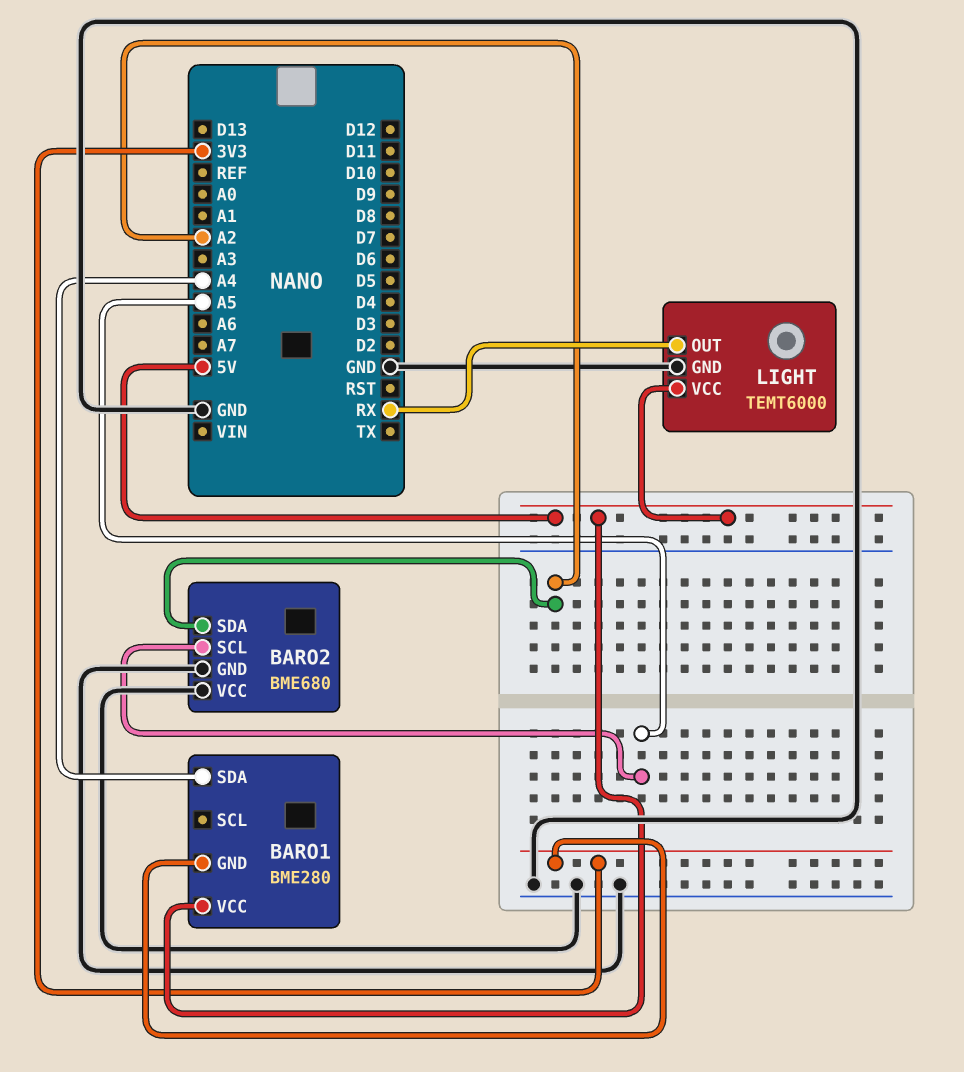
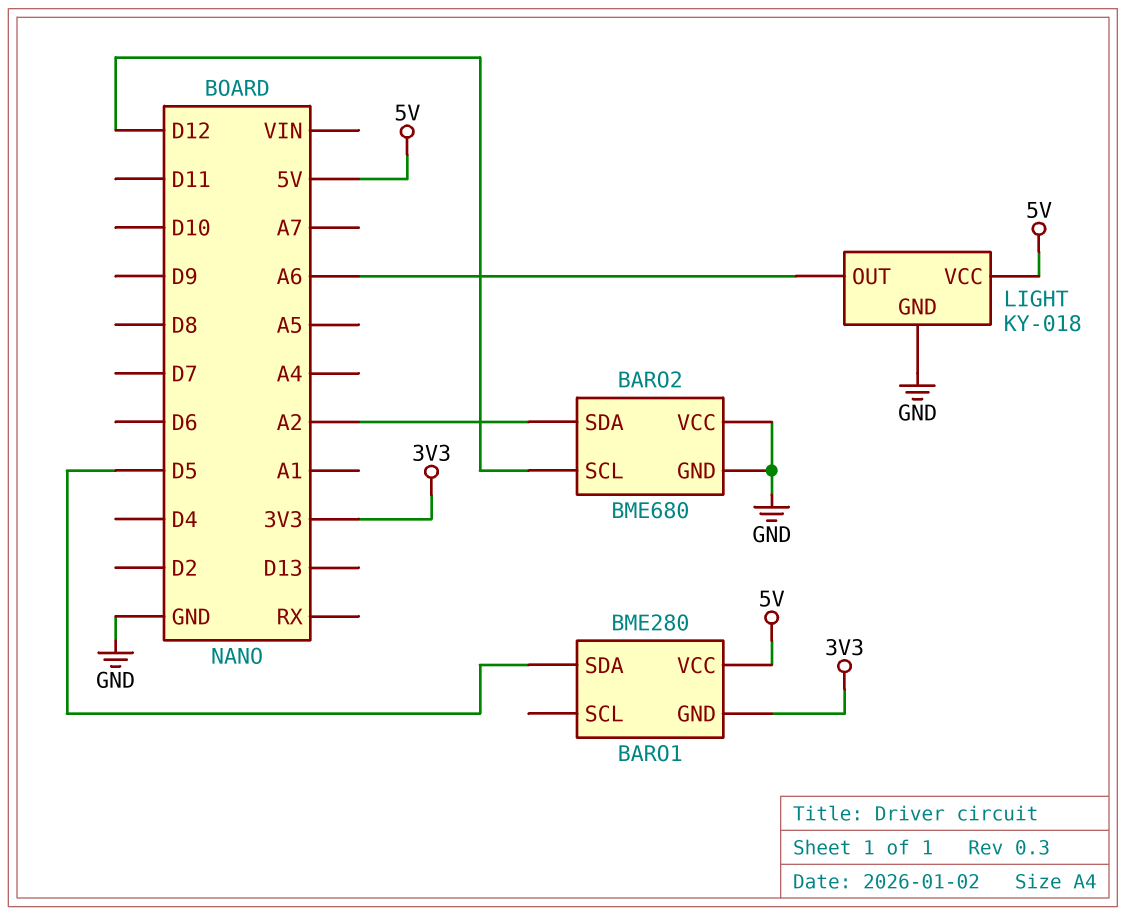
BARO1 pin SDA: A4 -> D5
BARO2 pin SCL: A5 -> D12
LIGHT: TEMT6000 -> KY-018
LIGHT pin OUT: RX -> A6

